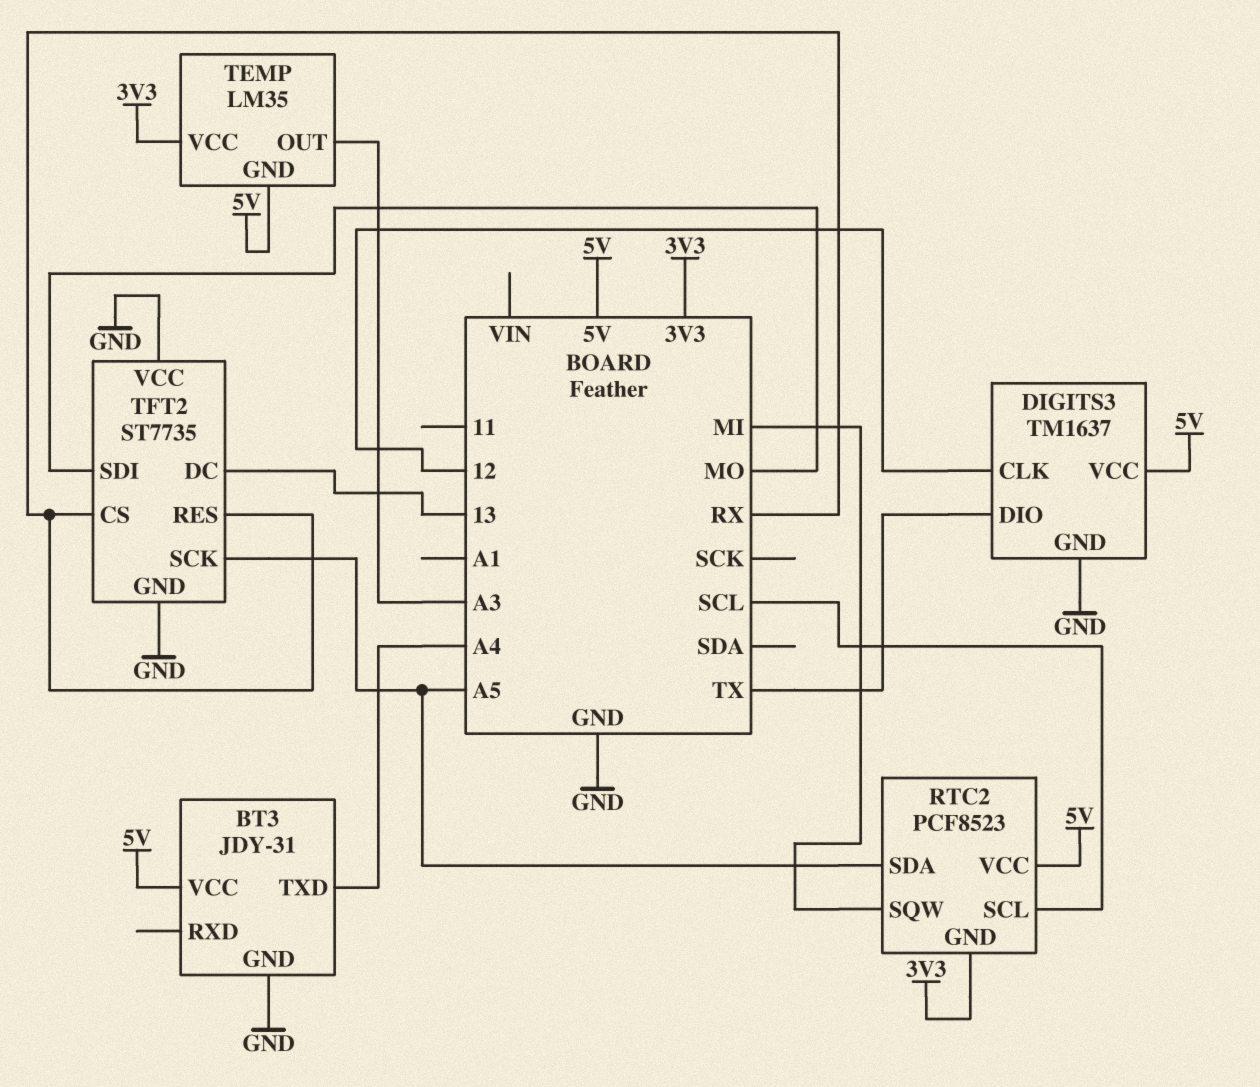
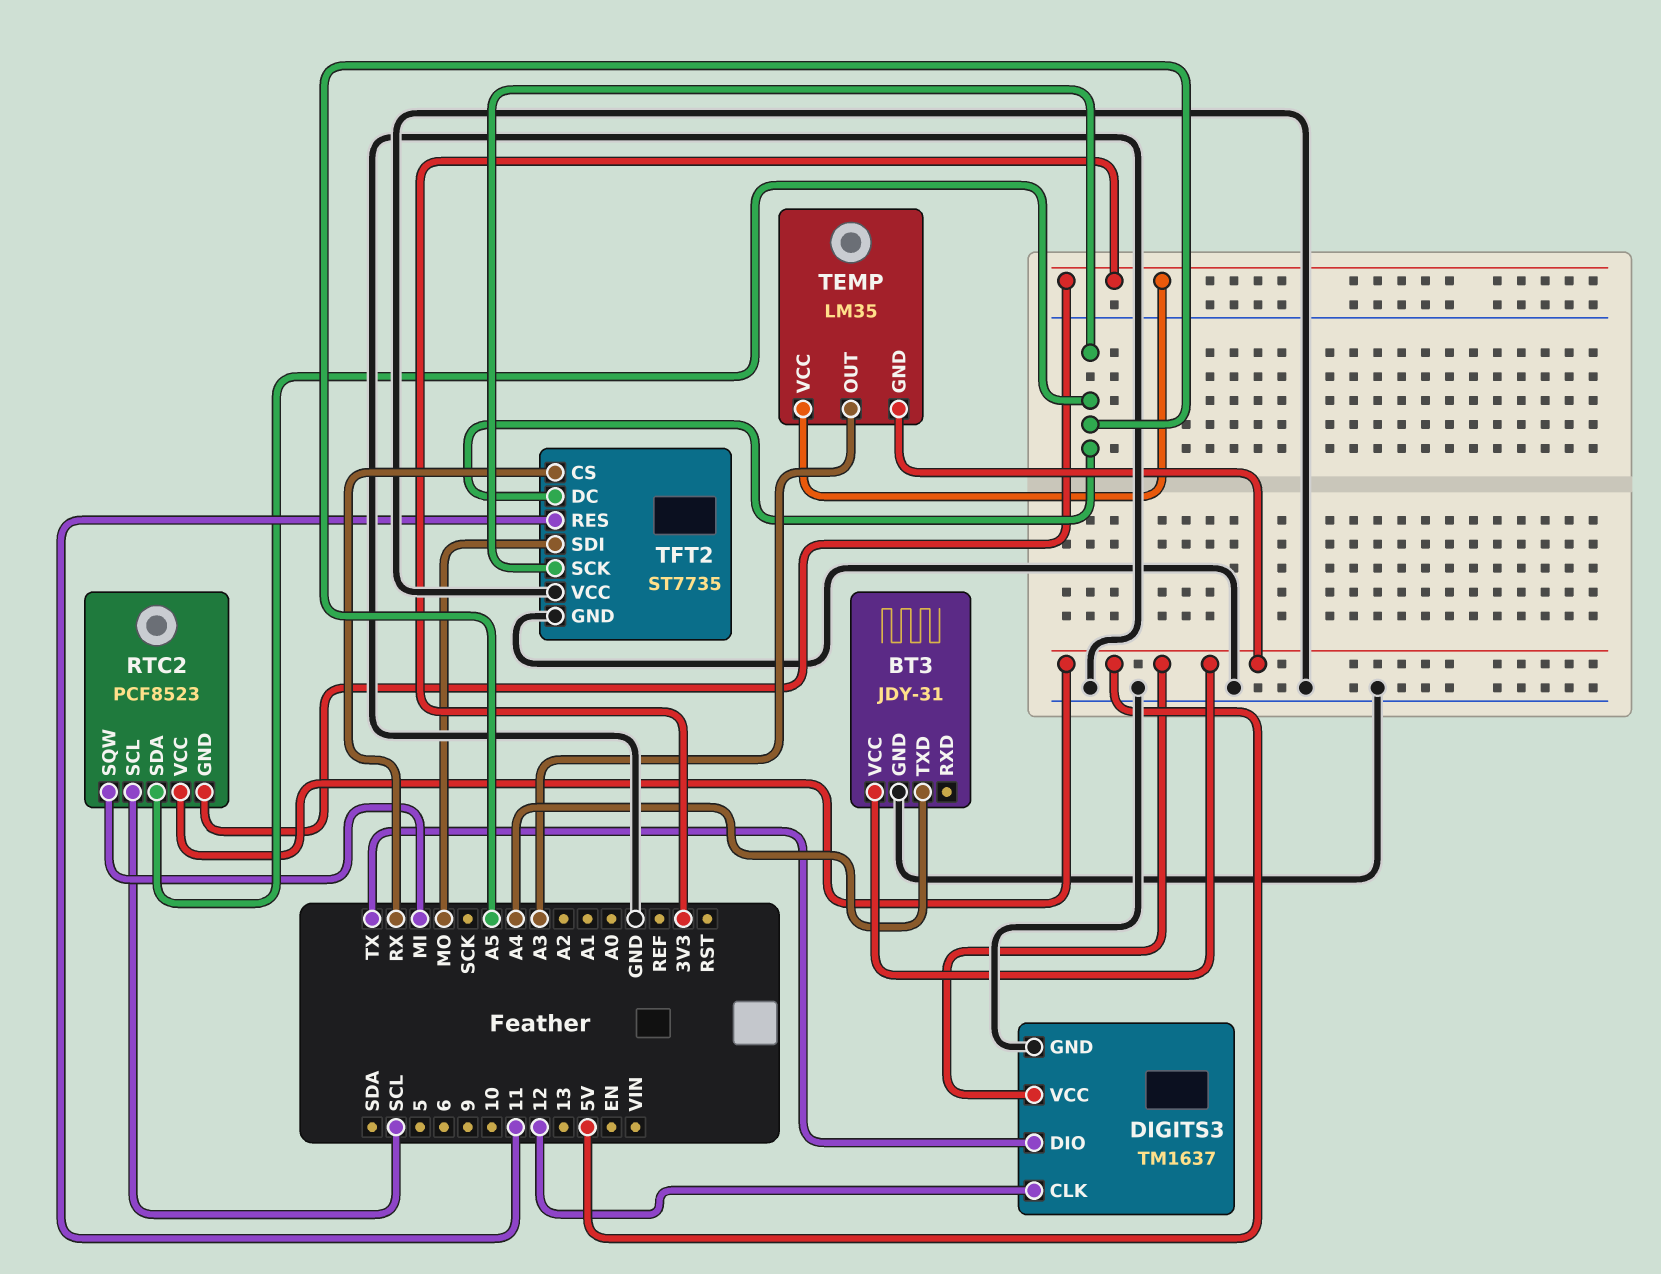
TFT2 pin DC: 13 -> A5
TFT2 pin RES: RX -> 11

